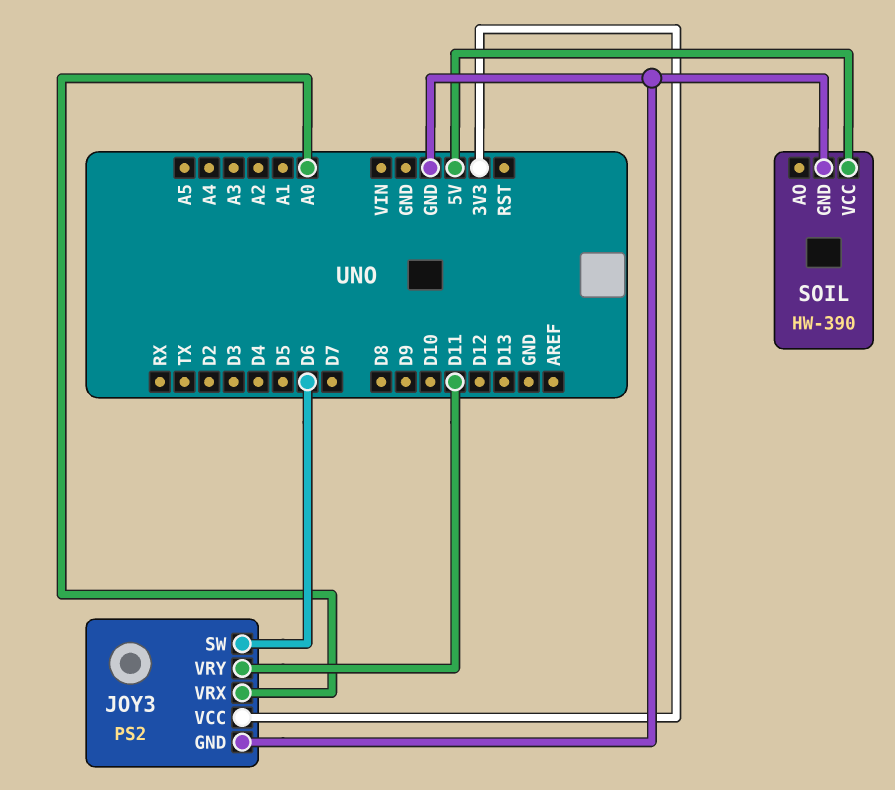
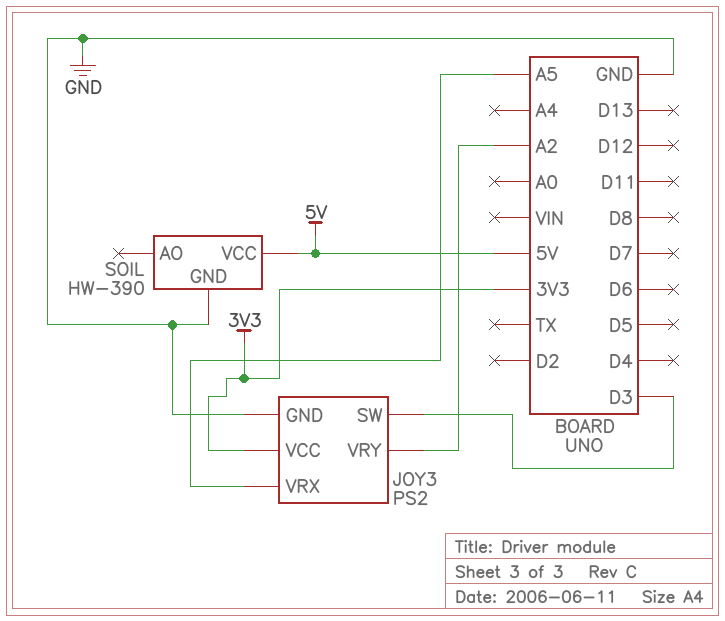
JOY3 pin SW: D6 -> D3
JOY3 pin VRX: A0 -> A5
JOY3 pin VRY: D11 -> A2

